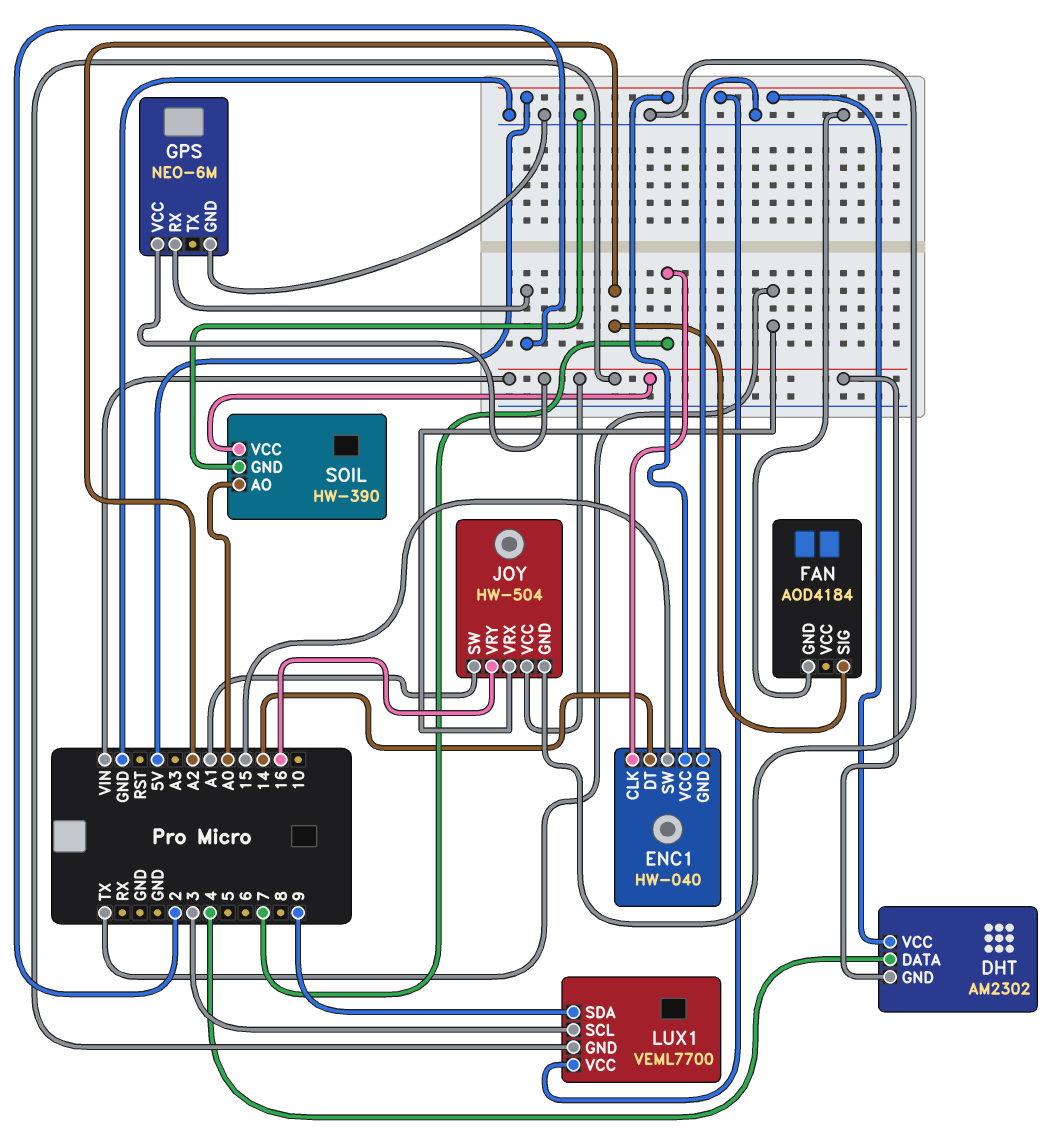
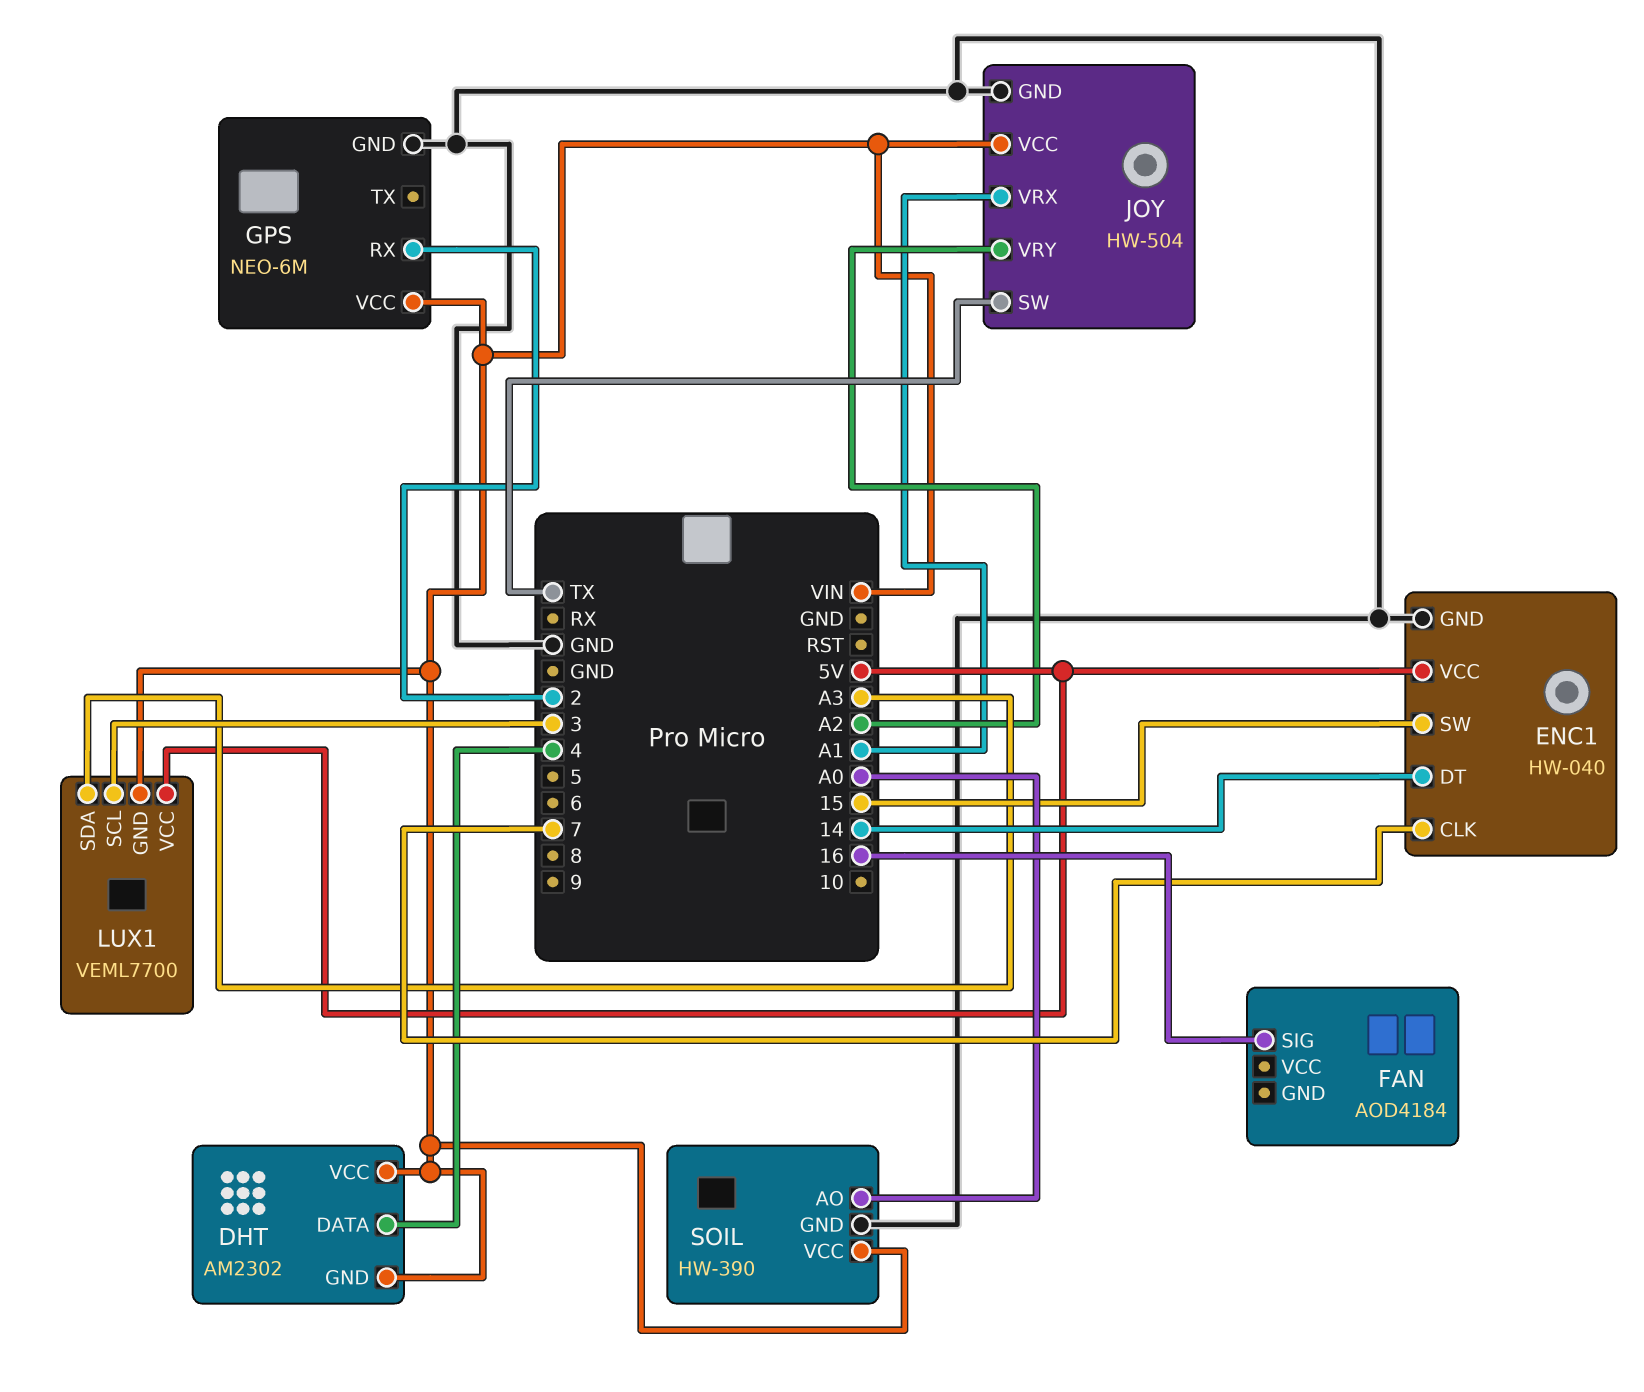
DHT pin VCC: 5V -> VIN
FAN pin GND: GND -> none
FAN pin SIG: A2 -> 16
JOY pin SW: A1 -> TX
JOY pin VRX: TX -> A1
JOY pin VRY: 16 -> A2
LUX1 pin SDA: 9 -> A3

